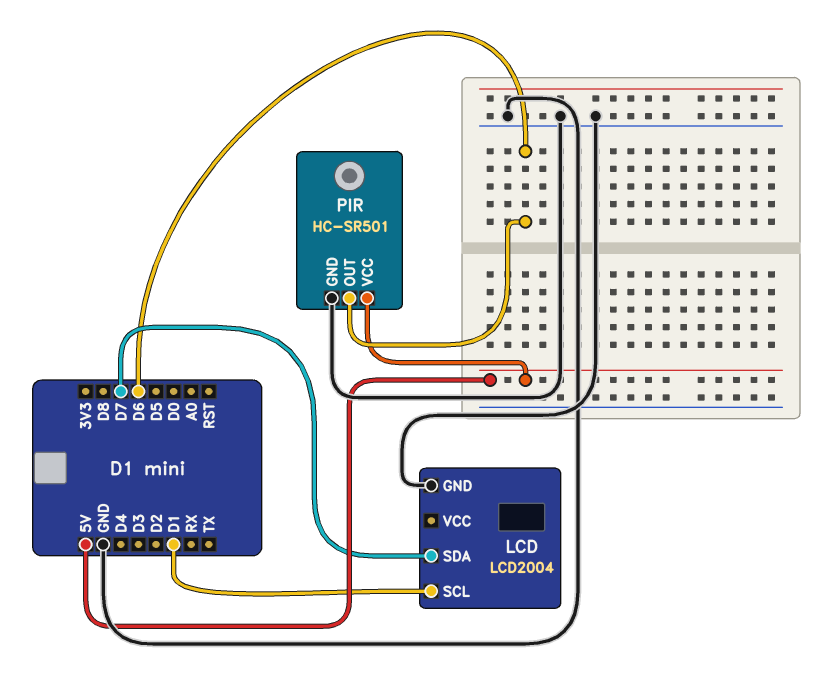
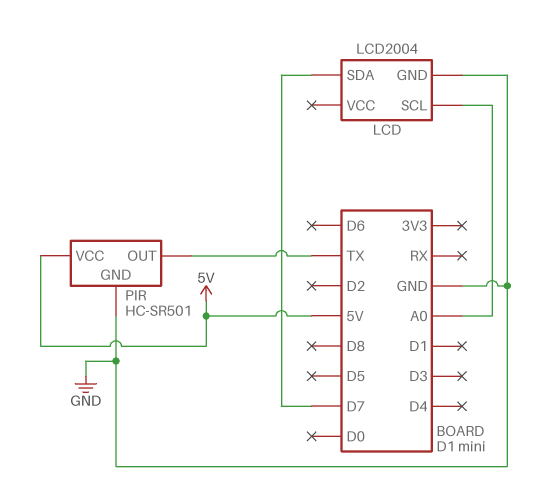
LCD pin SCL: D1 -> A0
PIR pin OUT: D6 -> TX

